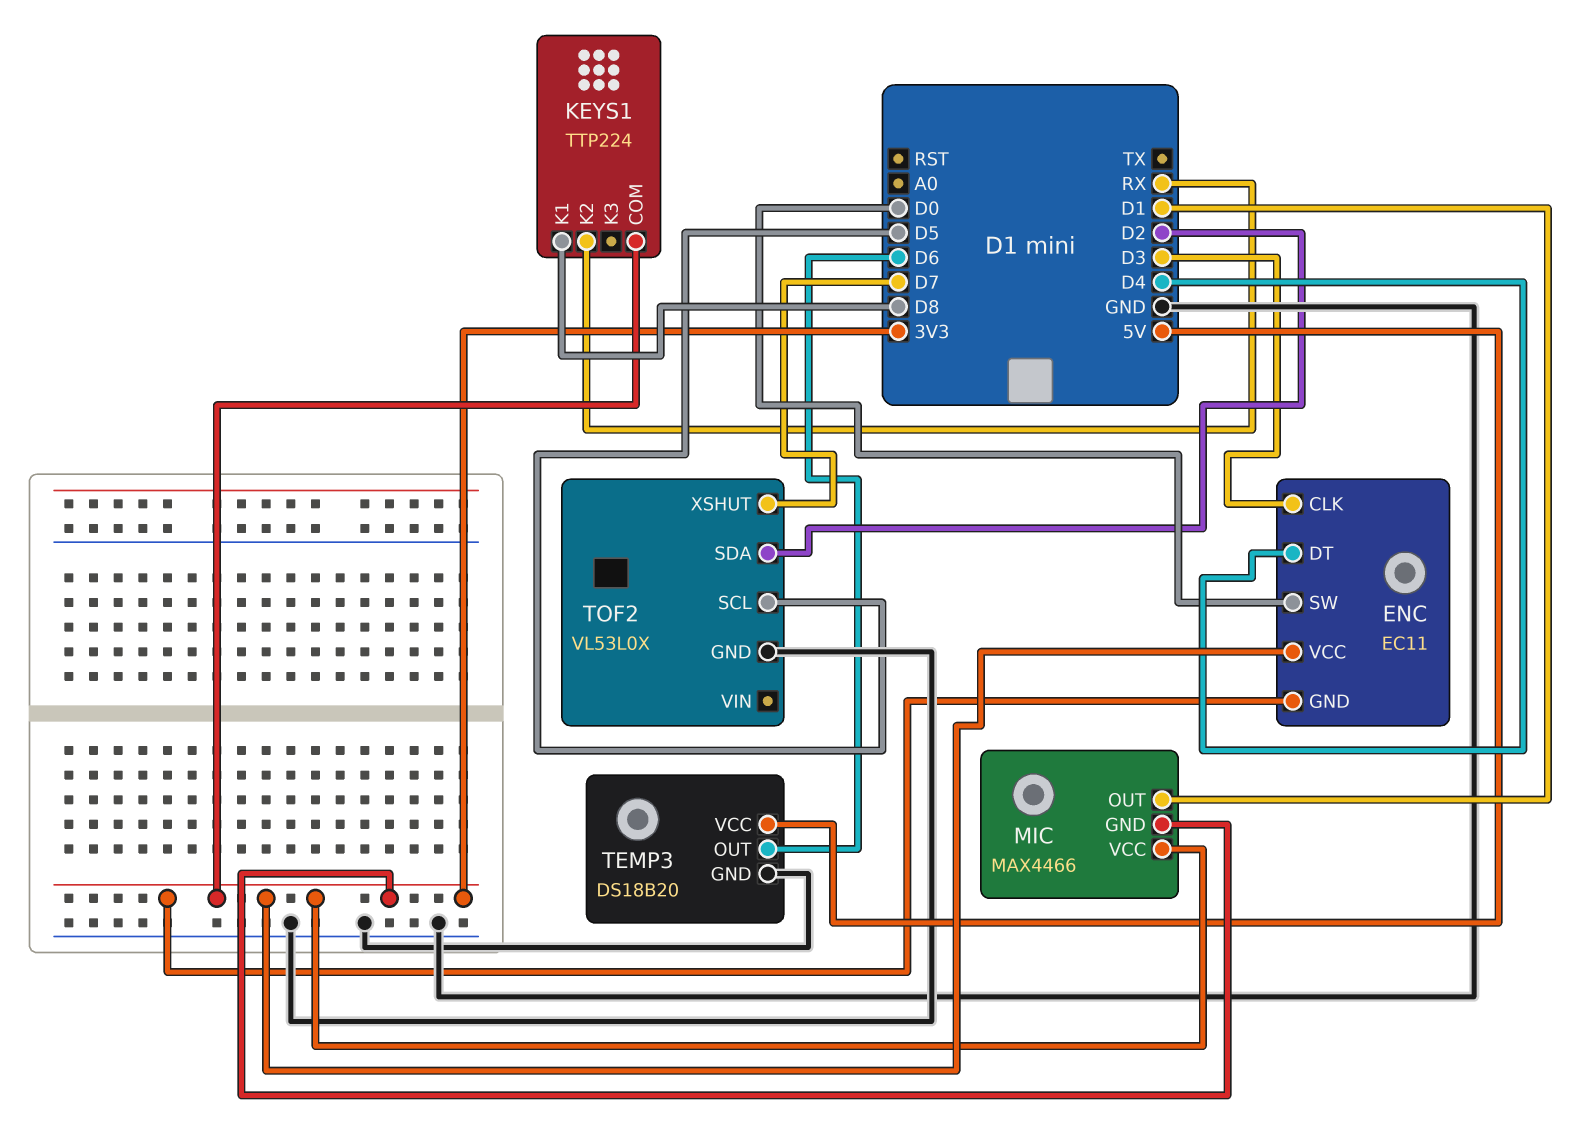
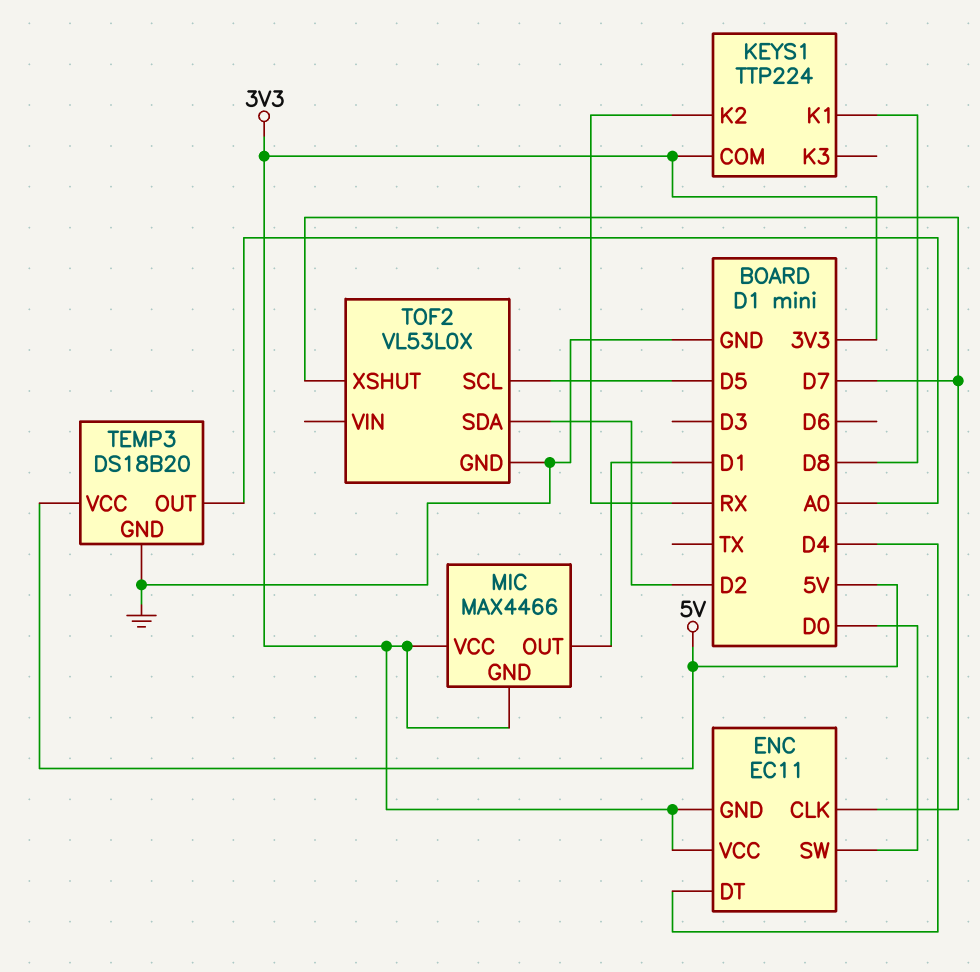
ENC pin CLK: D3 -> D7
TEMP3 pin OUT: D6 -> A0

